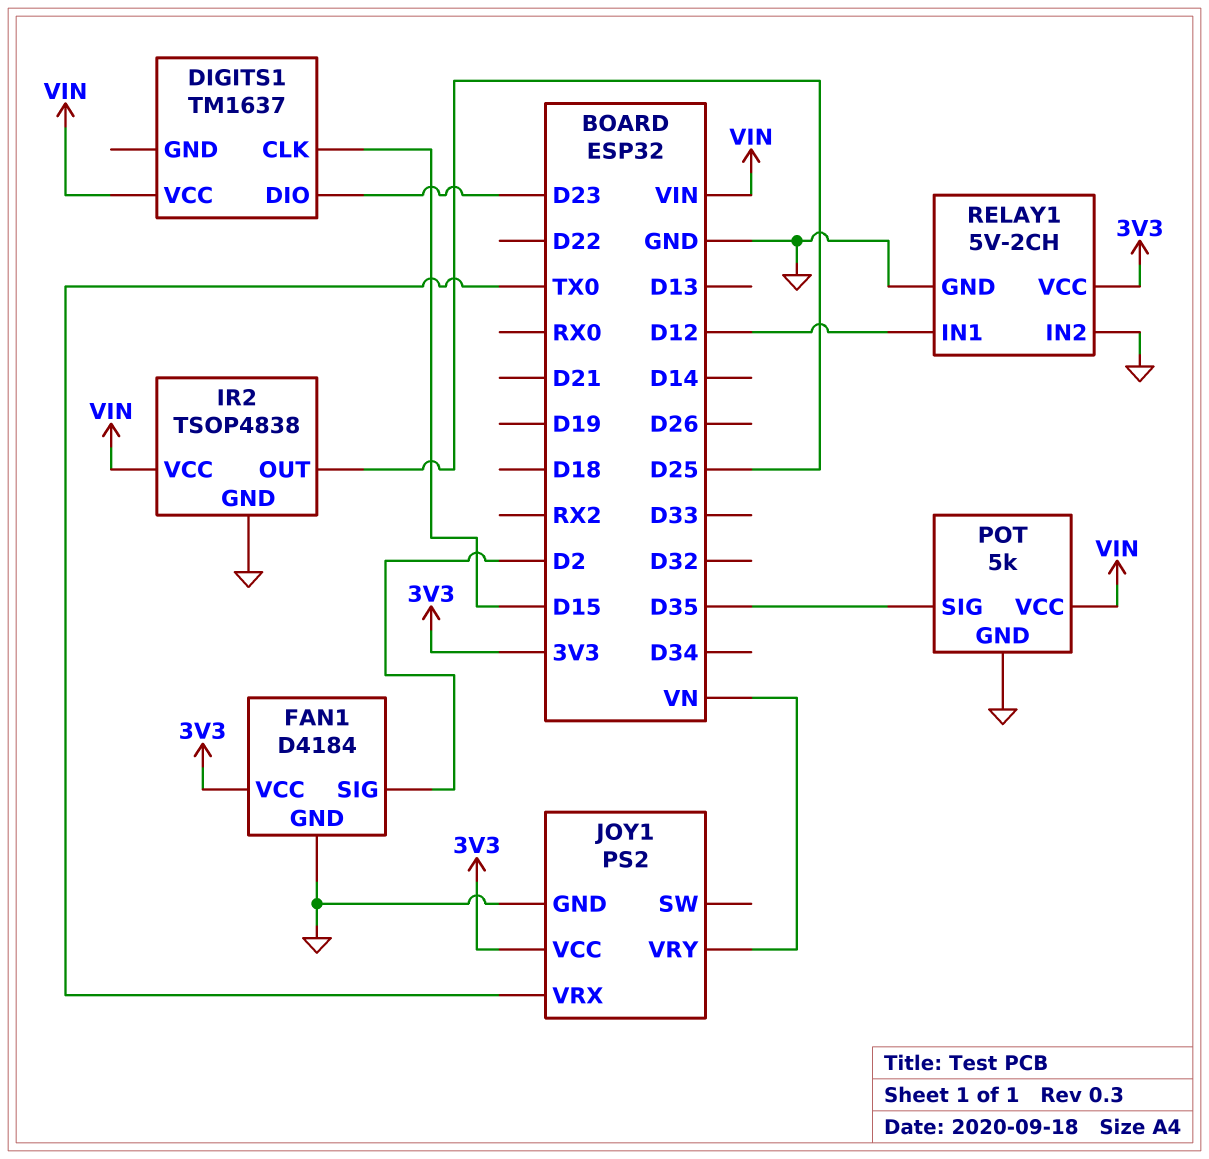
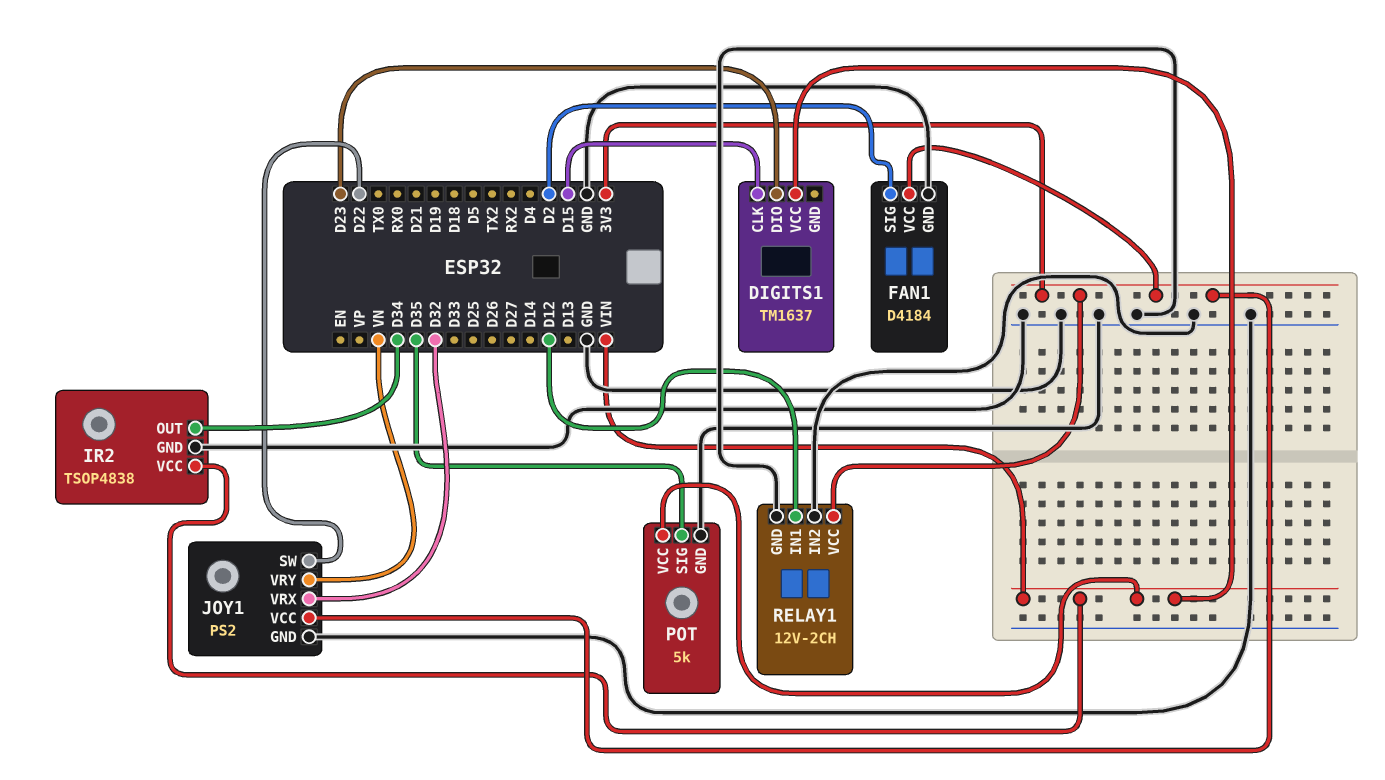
IR2 pin OUT: D25 -> D34
JOY1 pin SW: none -> D22
JOY1 pin VRX: TX0 -> D32
RELAY1: 5V-2CH -> 12V-2CH

